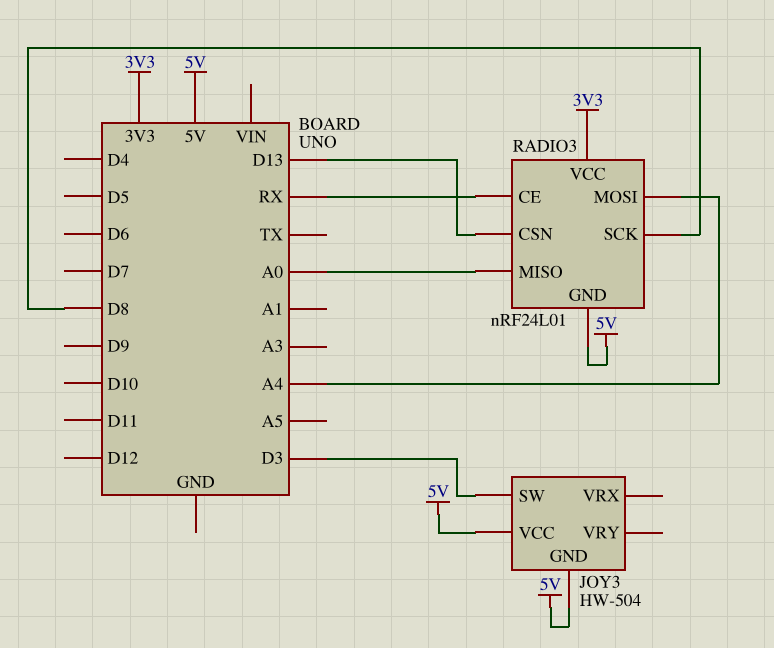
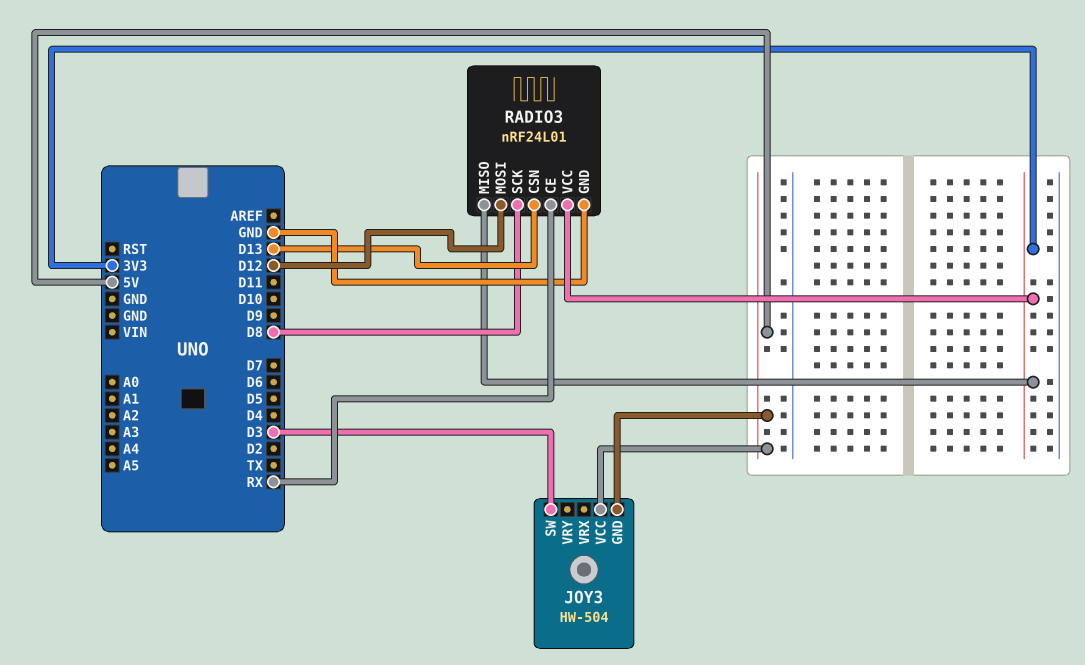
RADIO3 pin GND: 5V -> GND
RADIO3 pin MISO: A0 -> 3V3
RADIO3 pin MOSI: A4 -> D12

